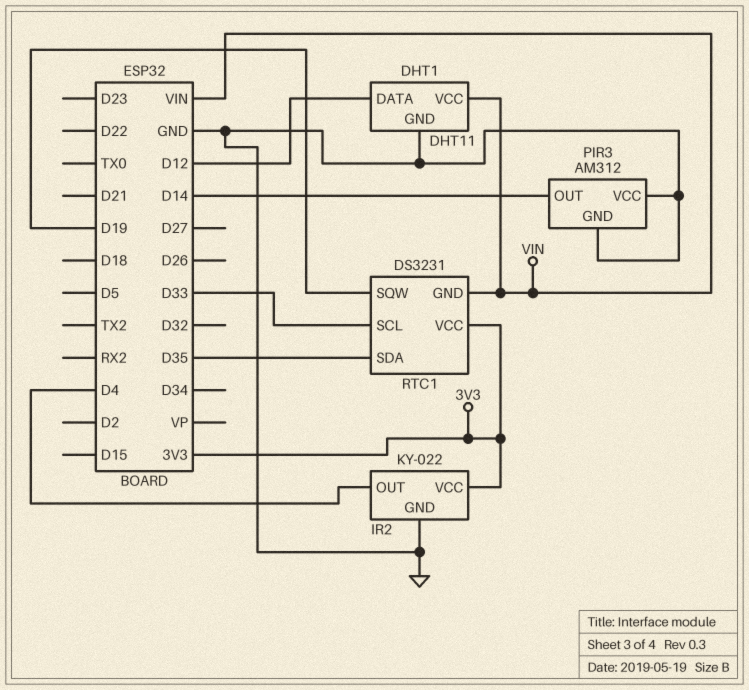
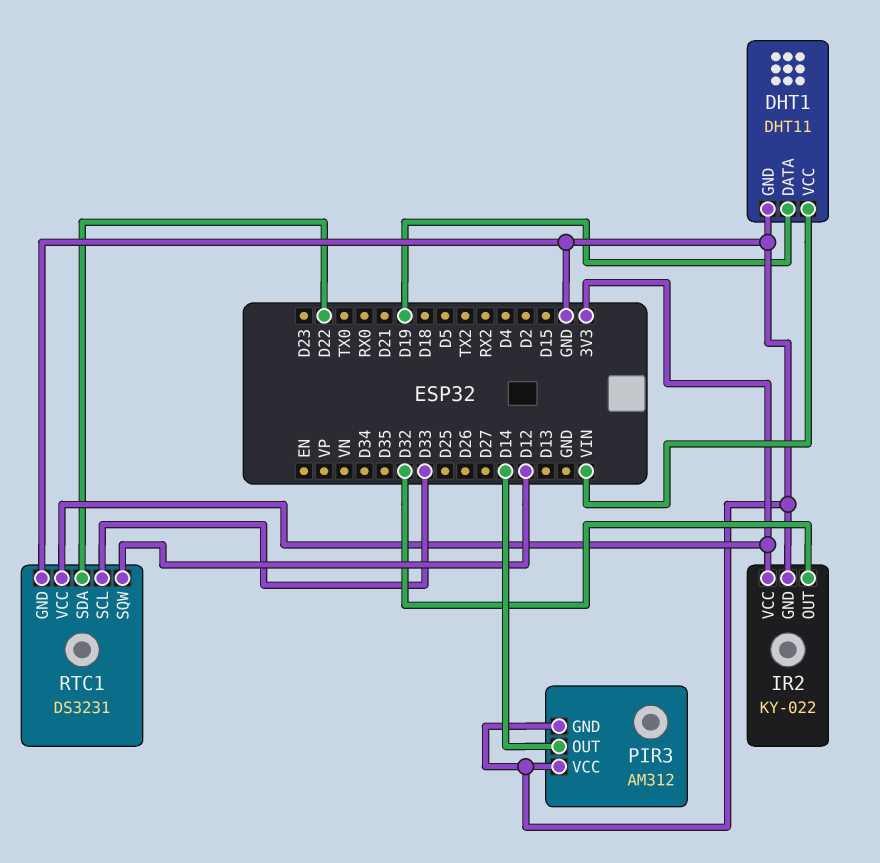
DHT1 pin DATA: D12 -> D19
IR2 pin OUT: D4 -> D32
RTC1 pin GND: VIN -> GND
RTC1 pin SDA: D35 -> D22
RTC1 pin SQW: D19 -> D12

